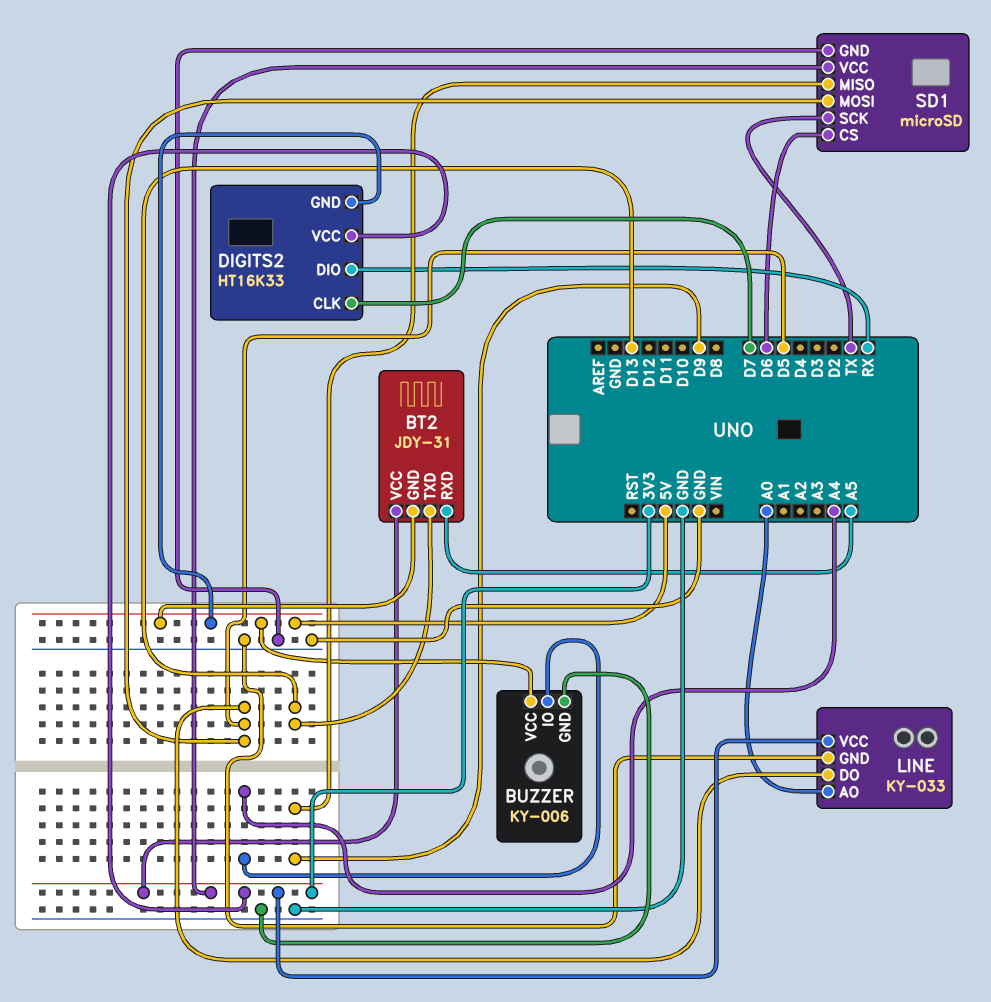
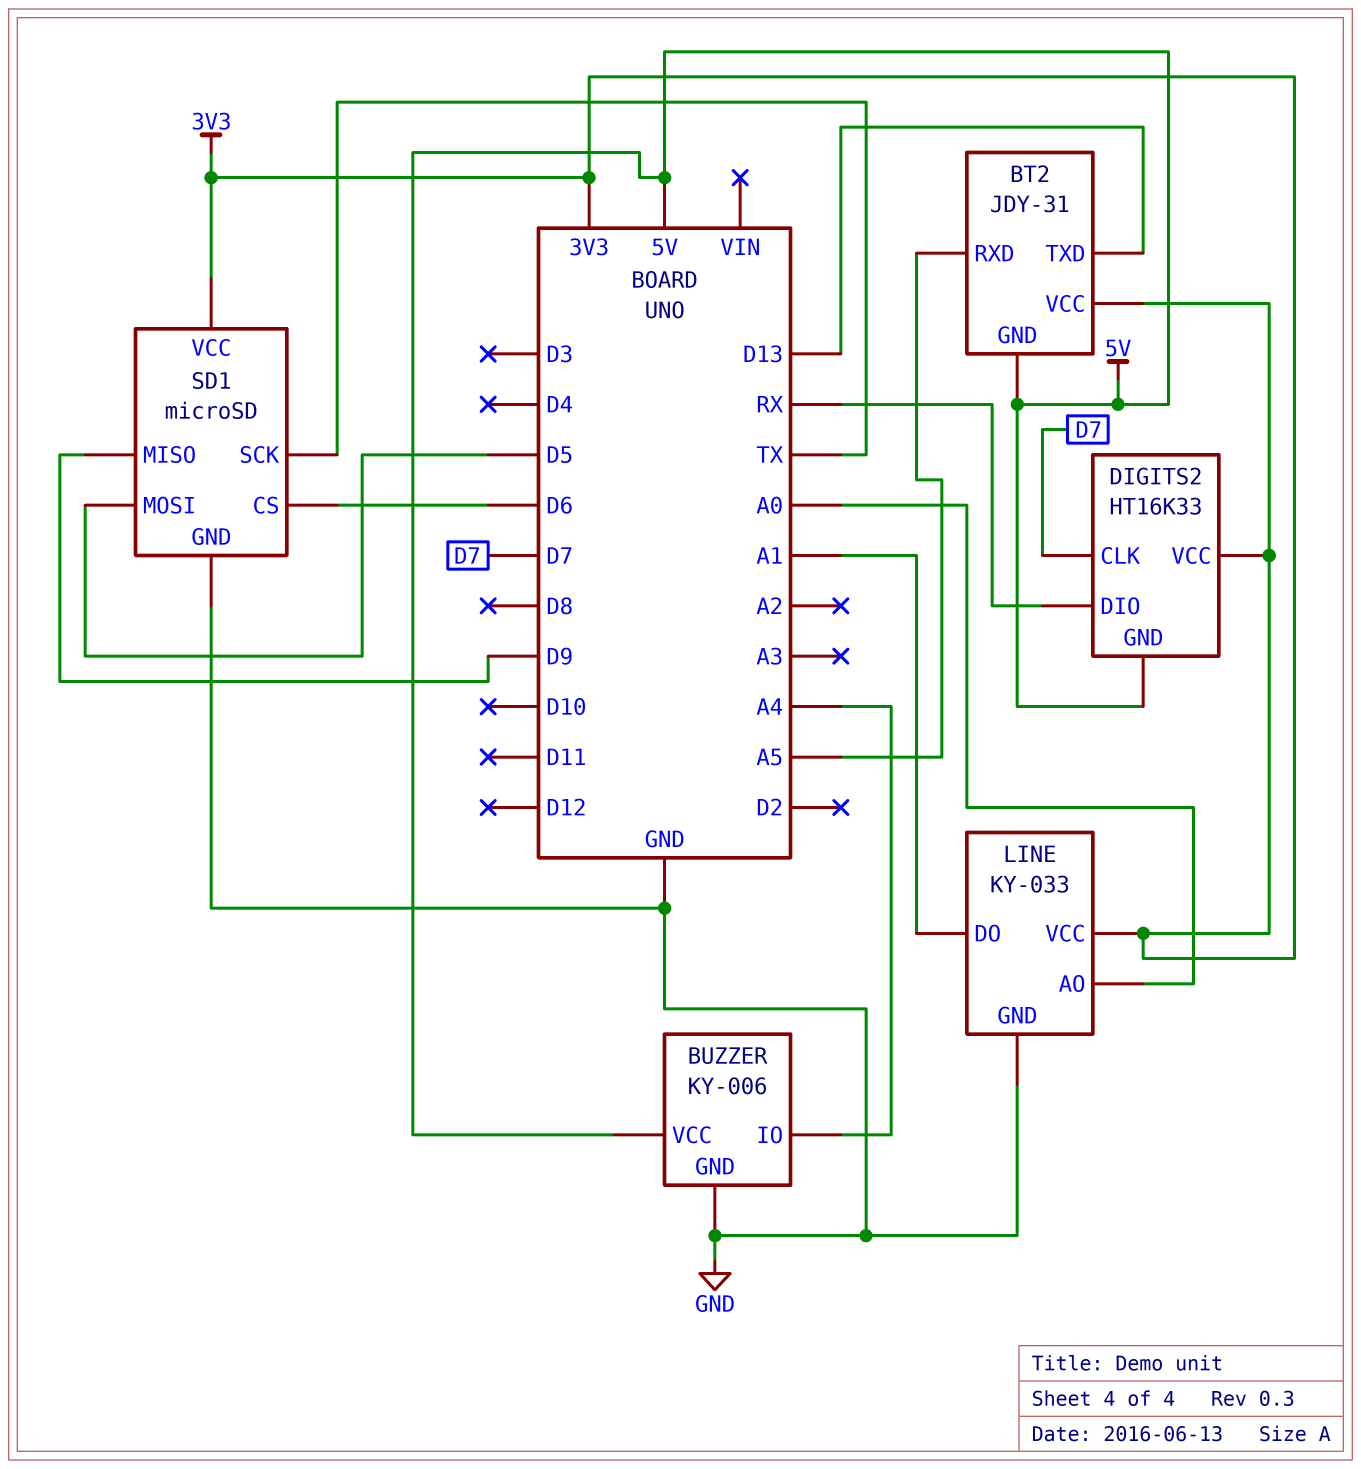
LINE pin DO: D5 -> A1

